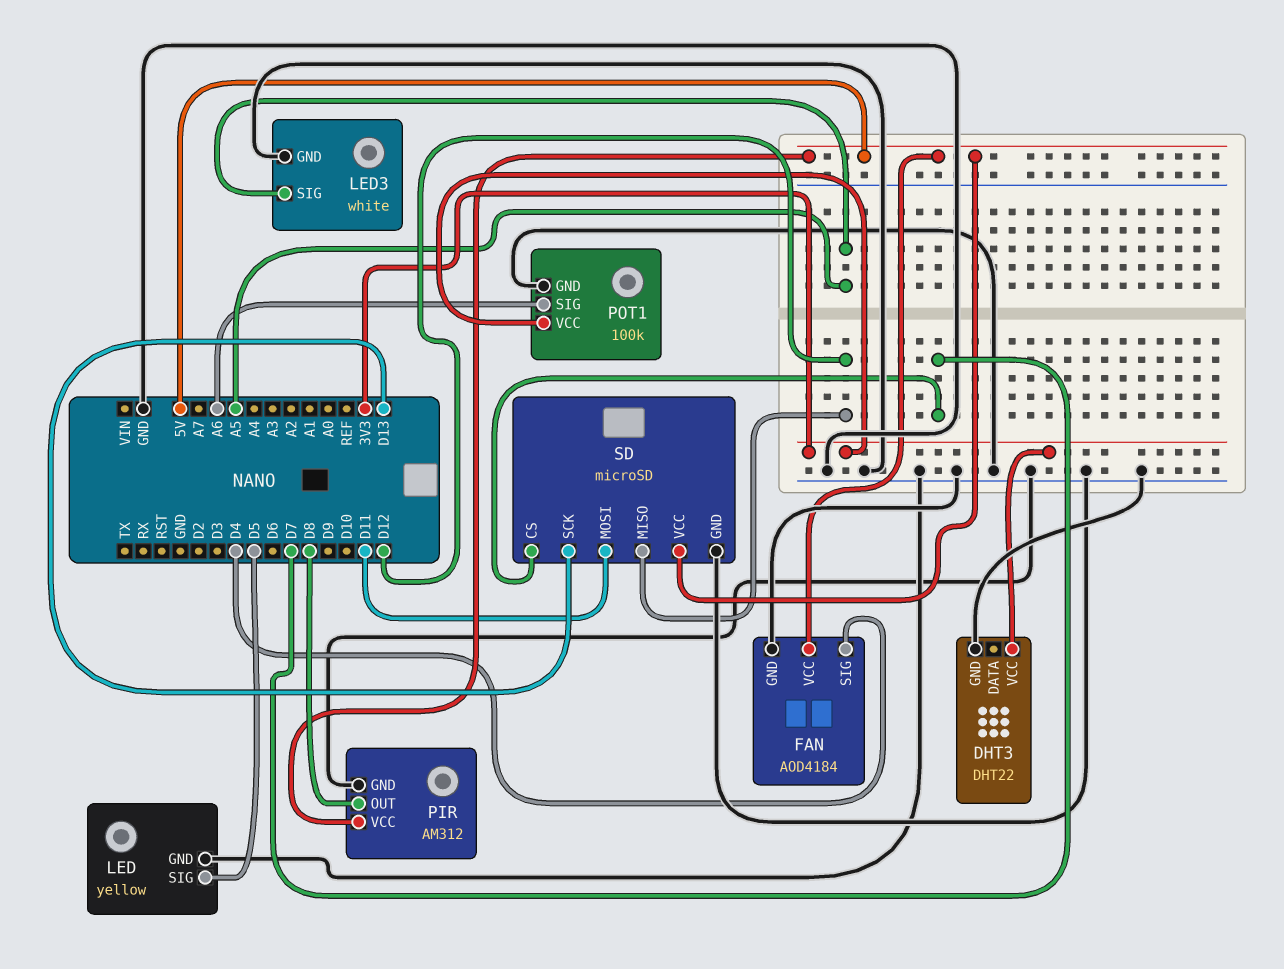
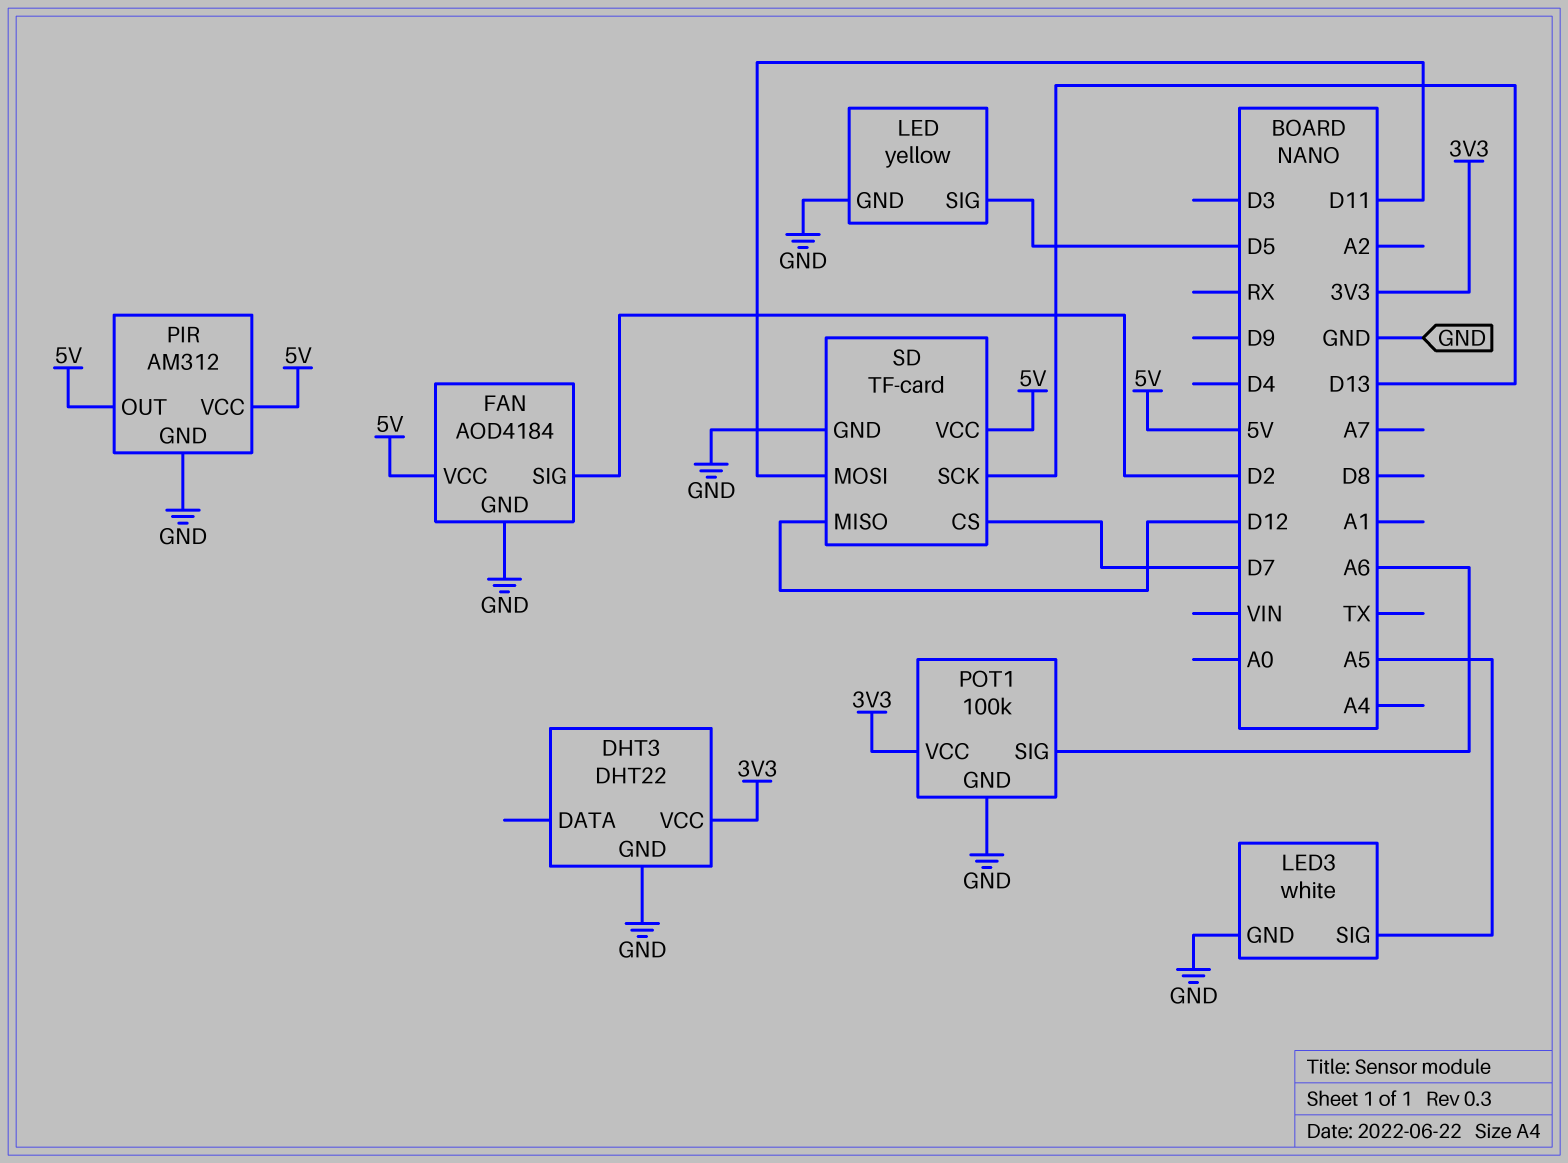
FAN pin SIG: D4 -> D2
PIR pin OUT: D8 -> 5V
SD: microSD -> TF-card

